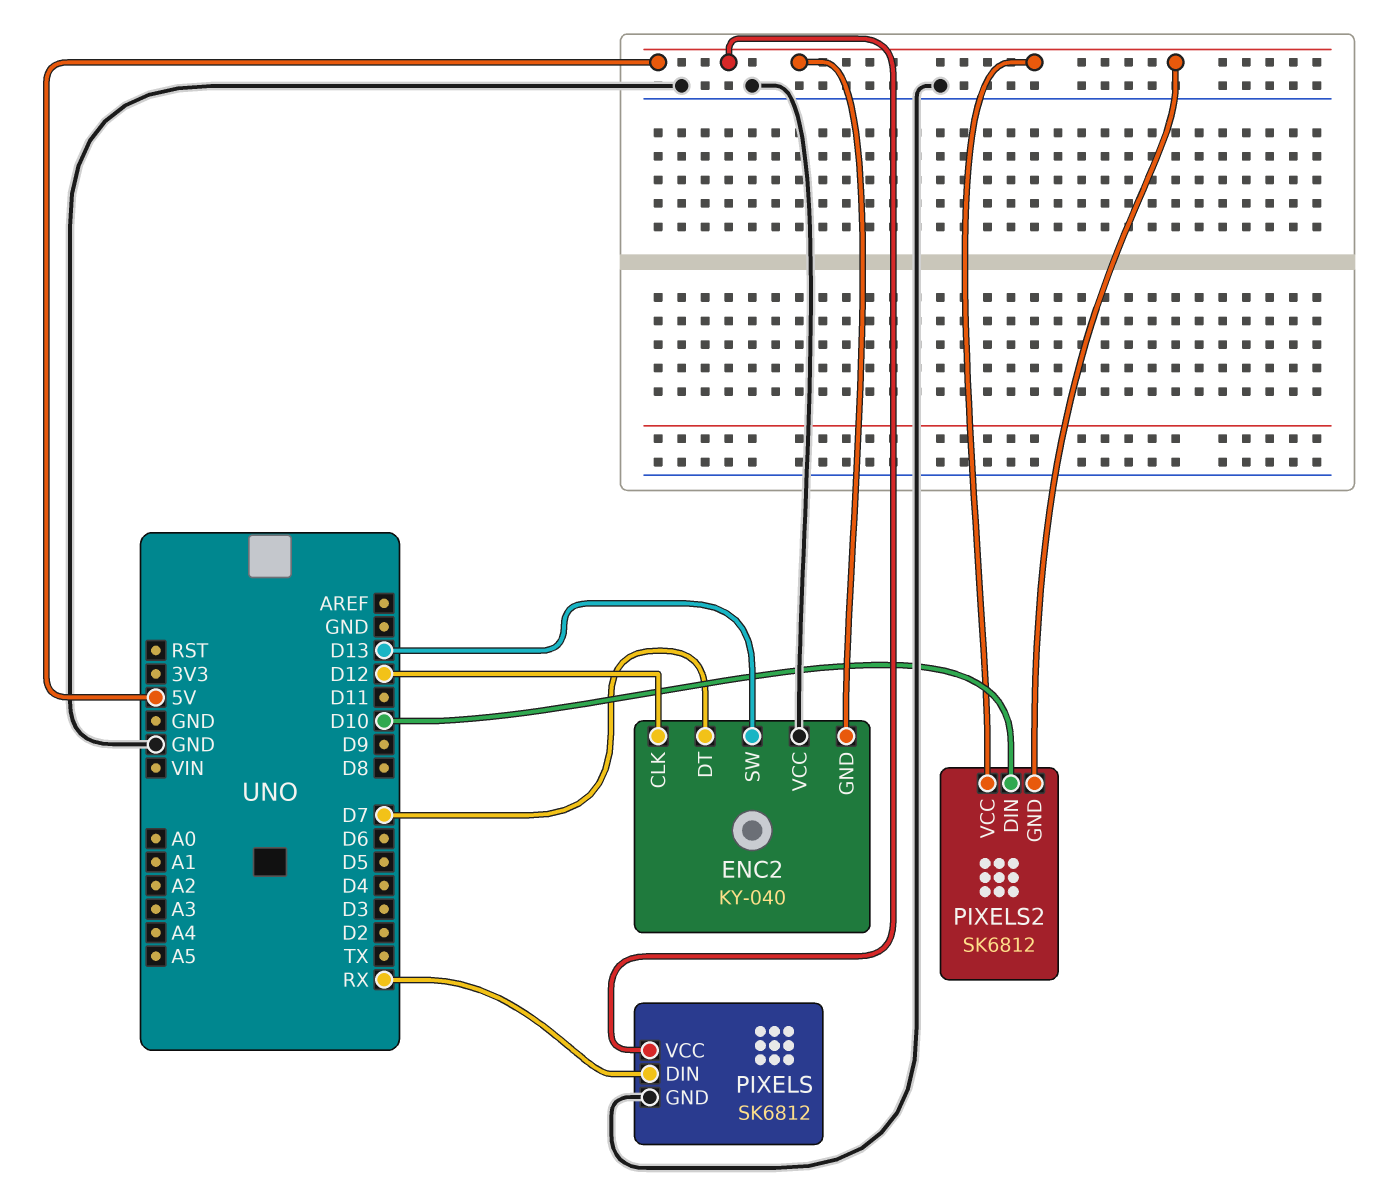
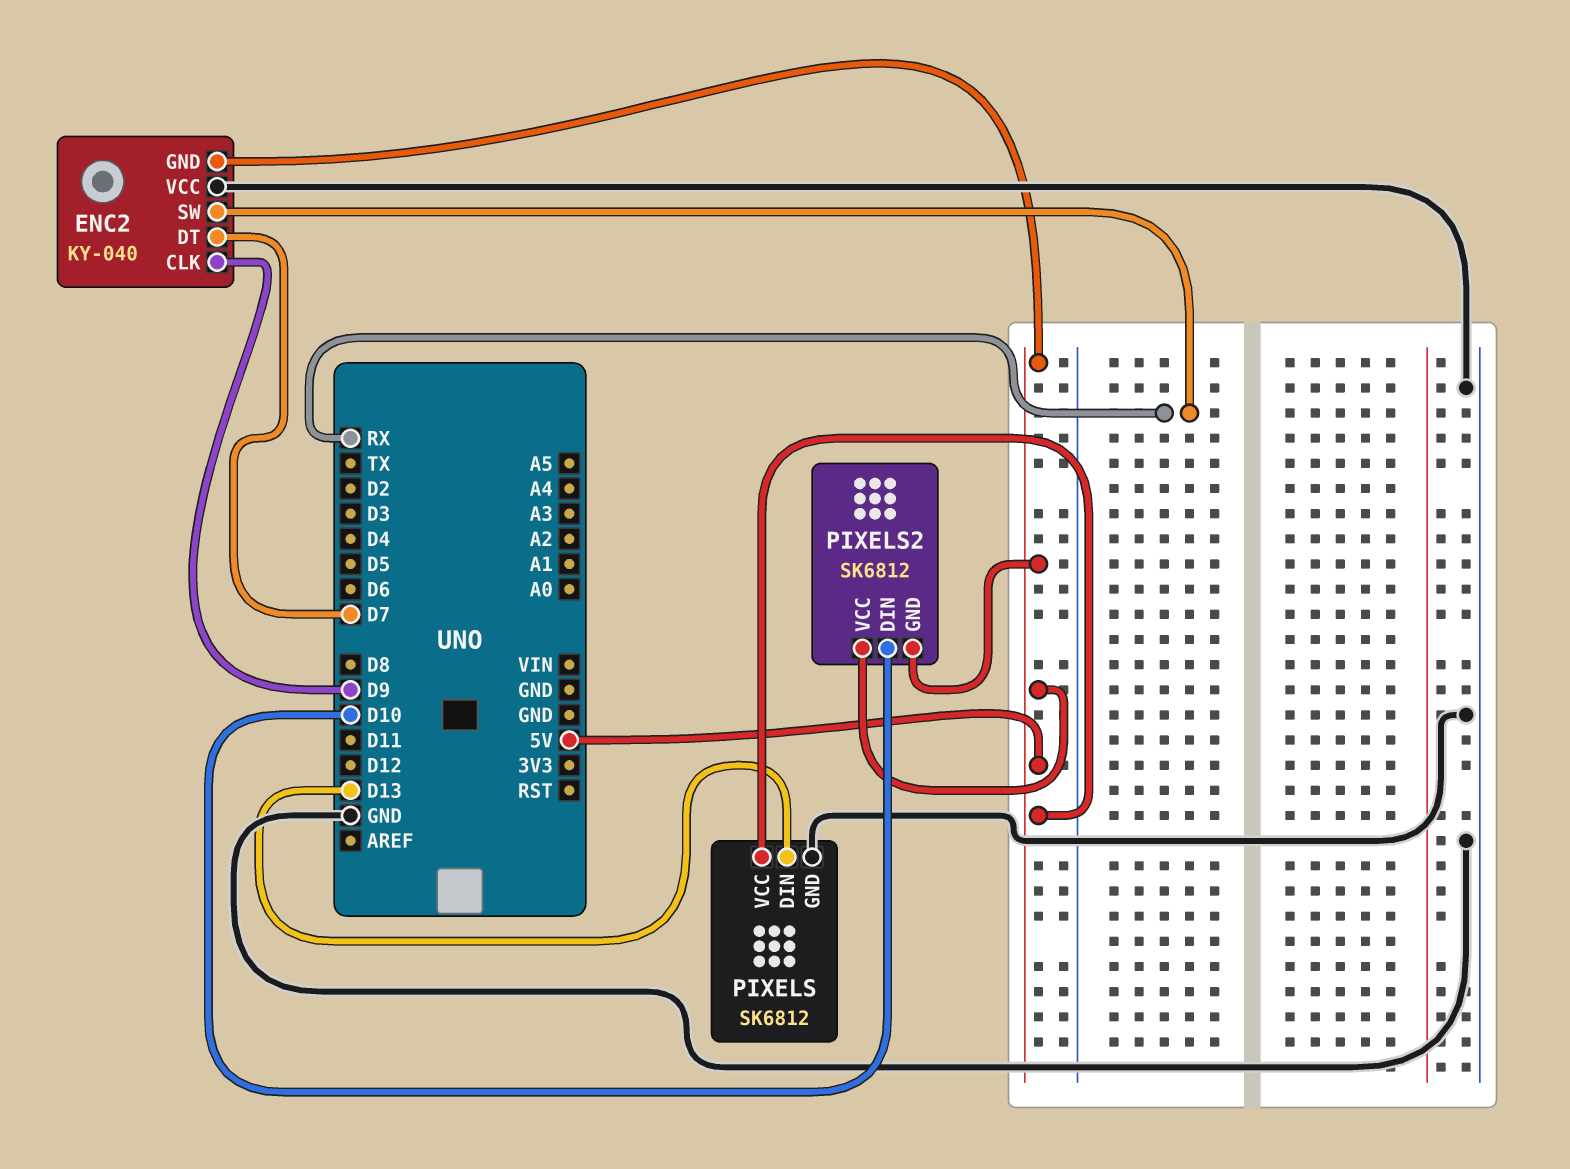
ENC2 pin CLK: D12 -> D9
ENC2 pin SW: D13 -> RX
PIXELS pin DIN: RX -> D13

